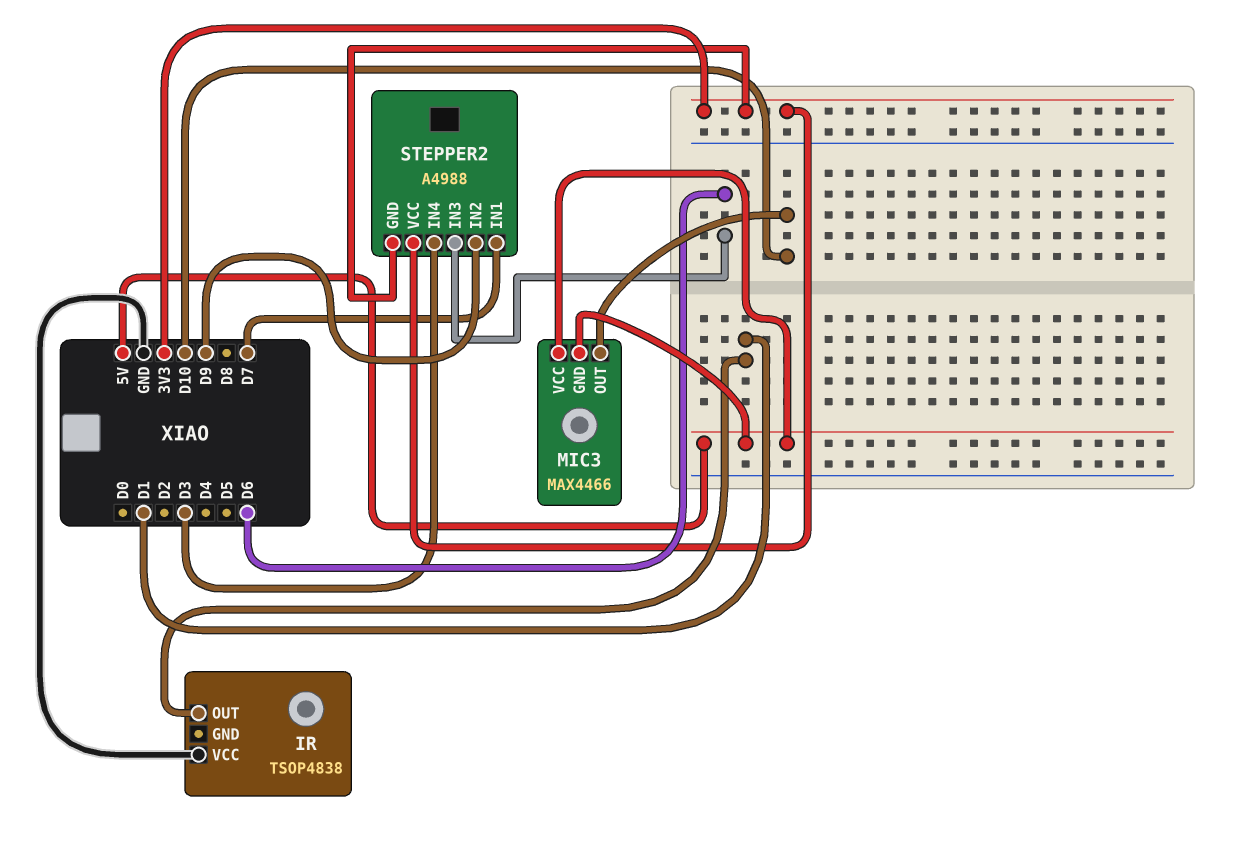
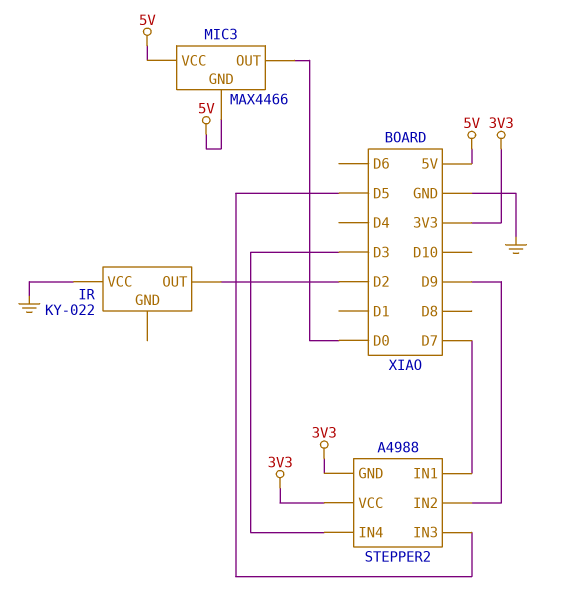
IR: TSOP4838 -> KY-022
IR pin OUT: D1 -> D2
MIC3 pin OUT: D10 -> D0
STEPPER2 pin IN3: D6 -> D5

